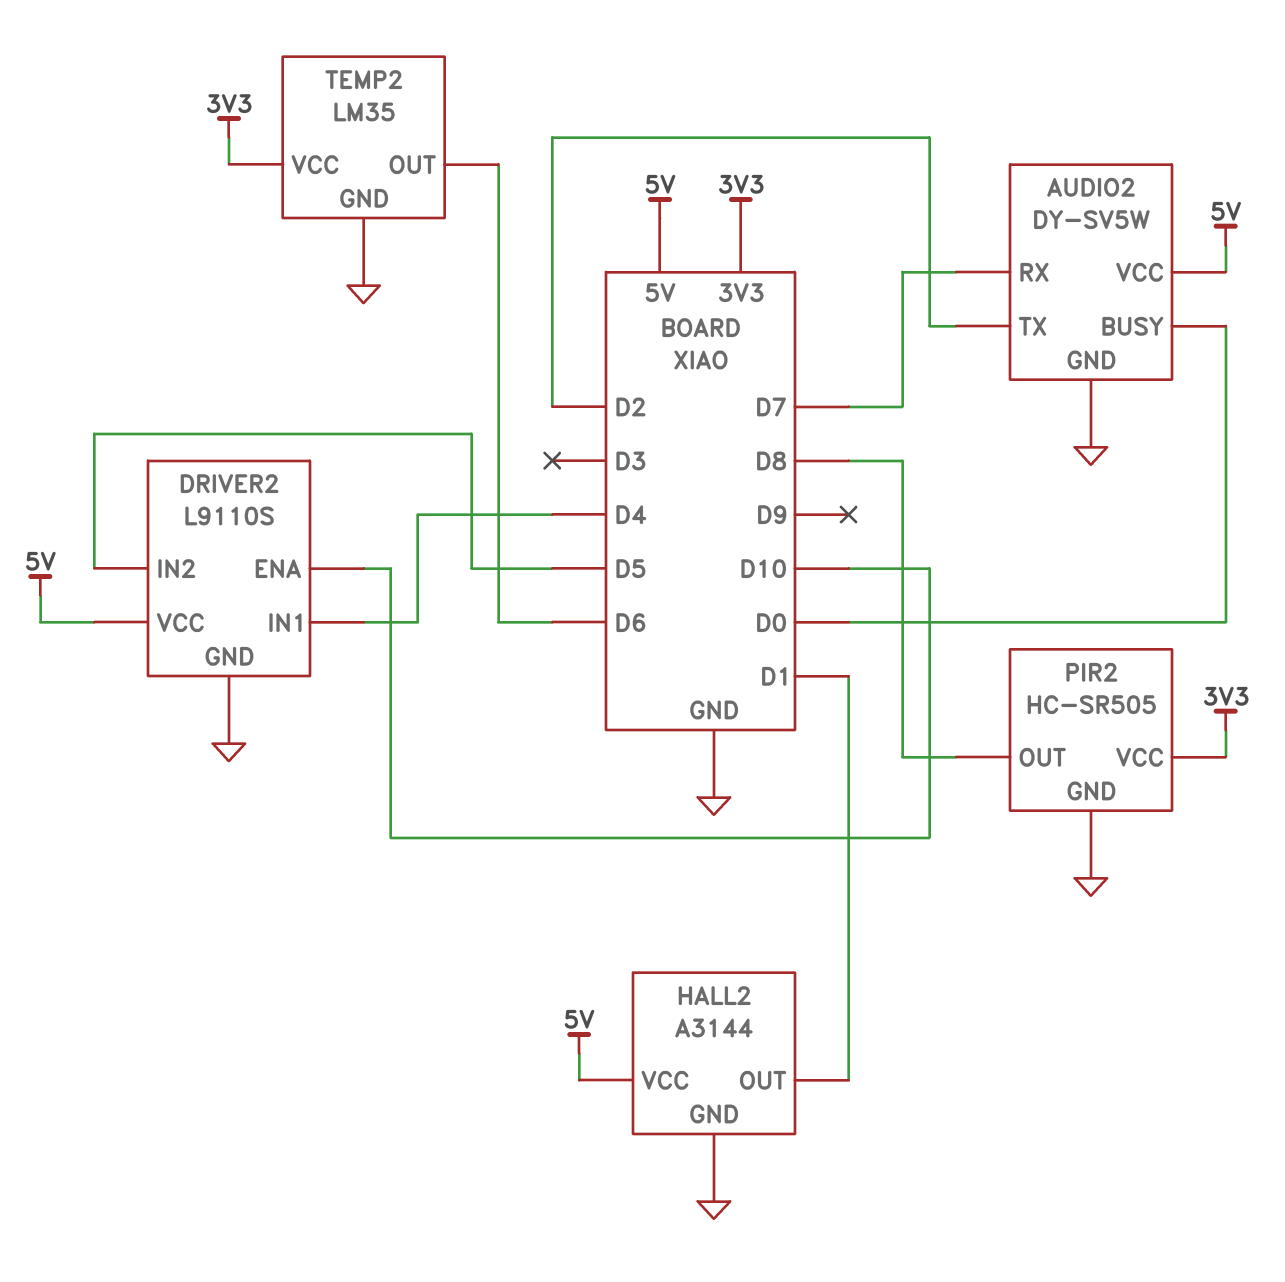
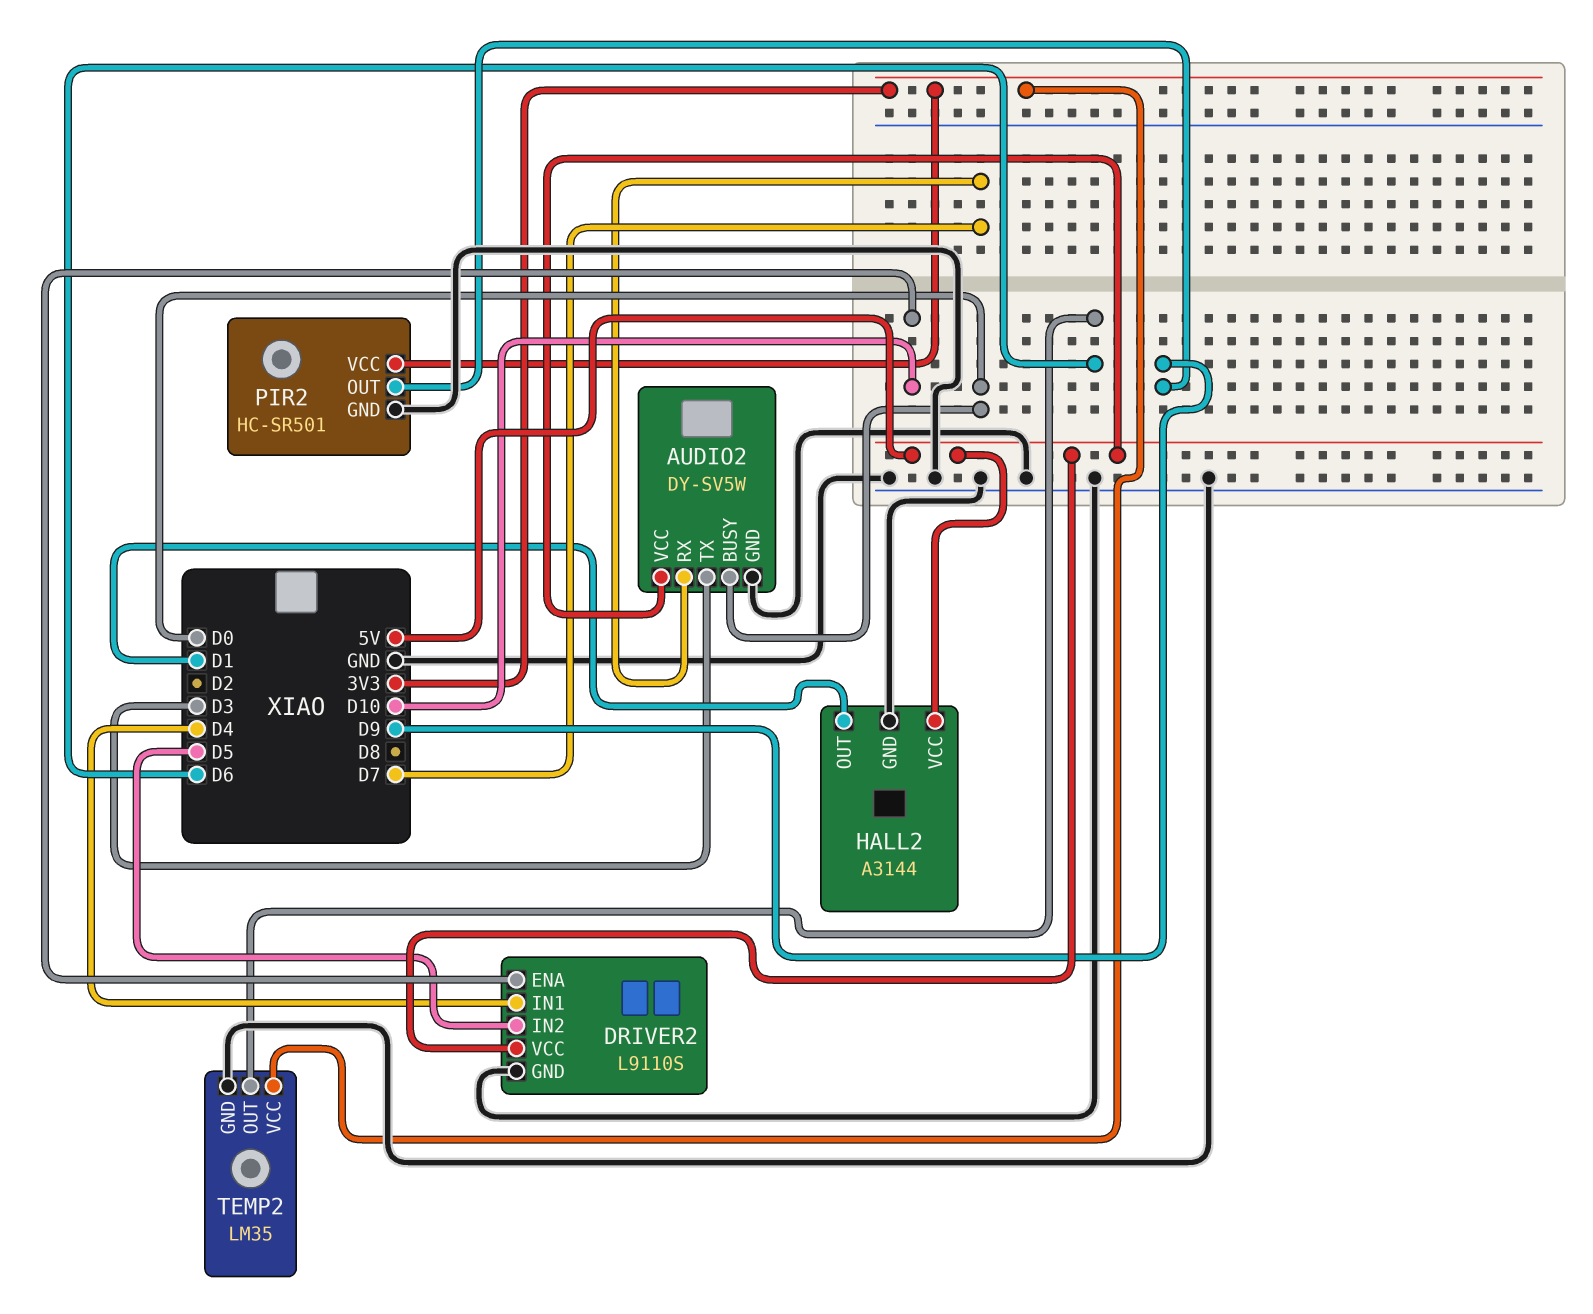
AUDIO2 pin TX: D2 -> D3
PIR2: HC-SR505 -> HC-SR501
PIR2 pin OUT: D8 -> D9

